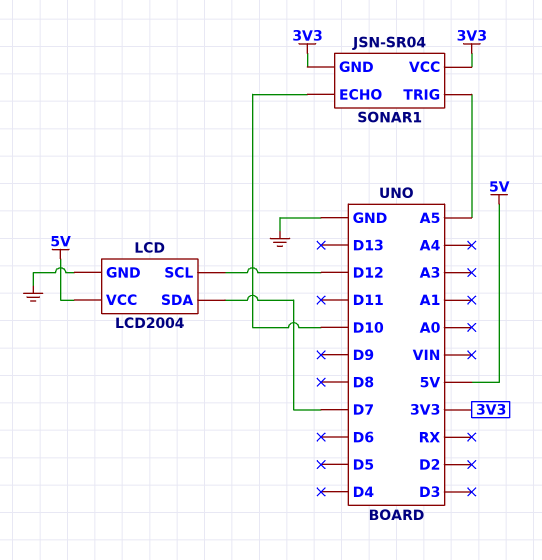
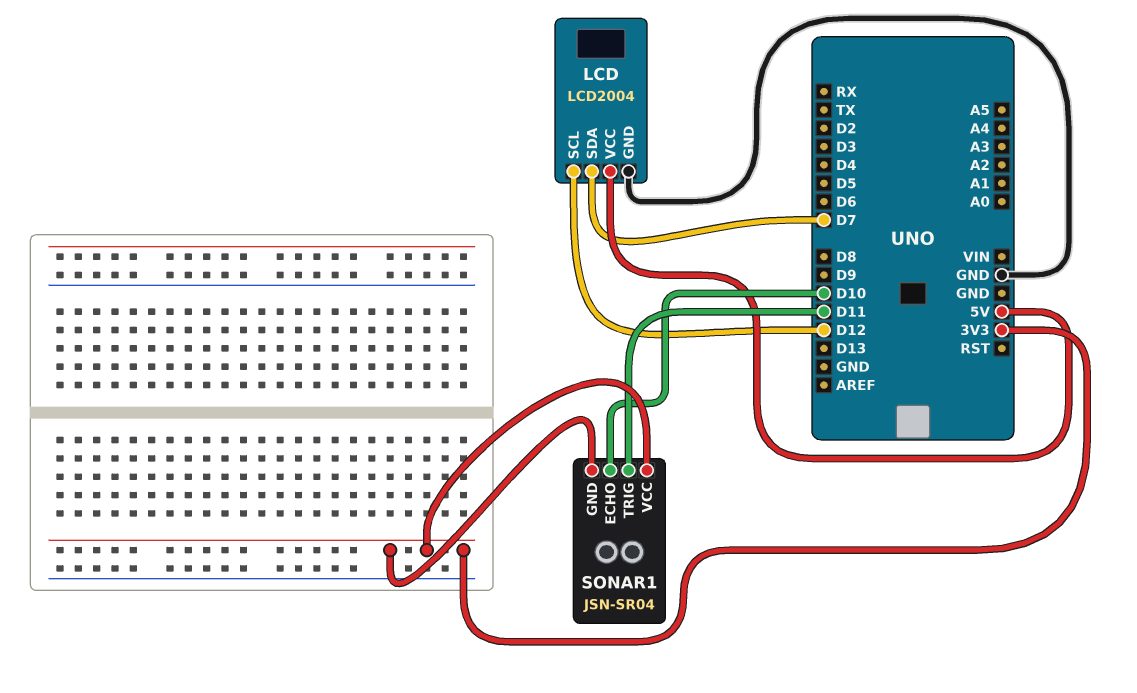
SONAR1 pin TRIG: A5 -> D11

